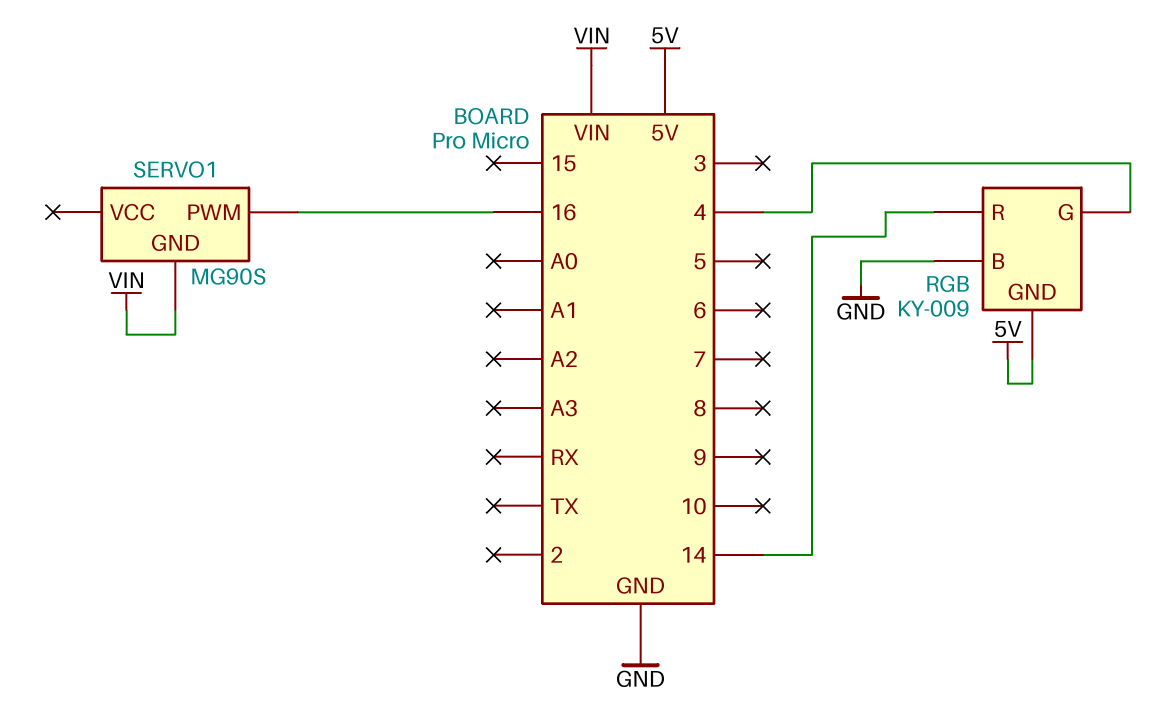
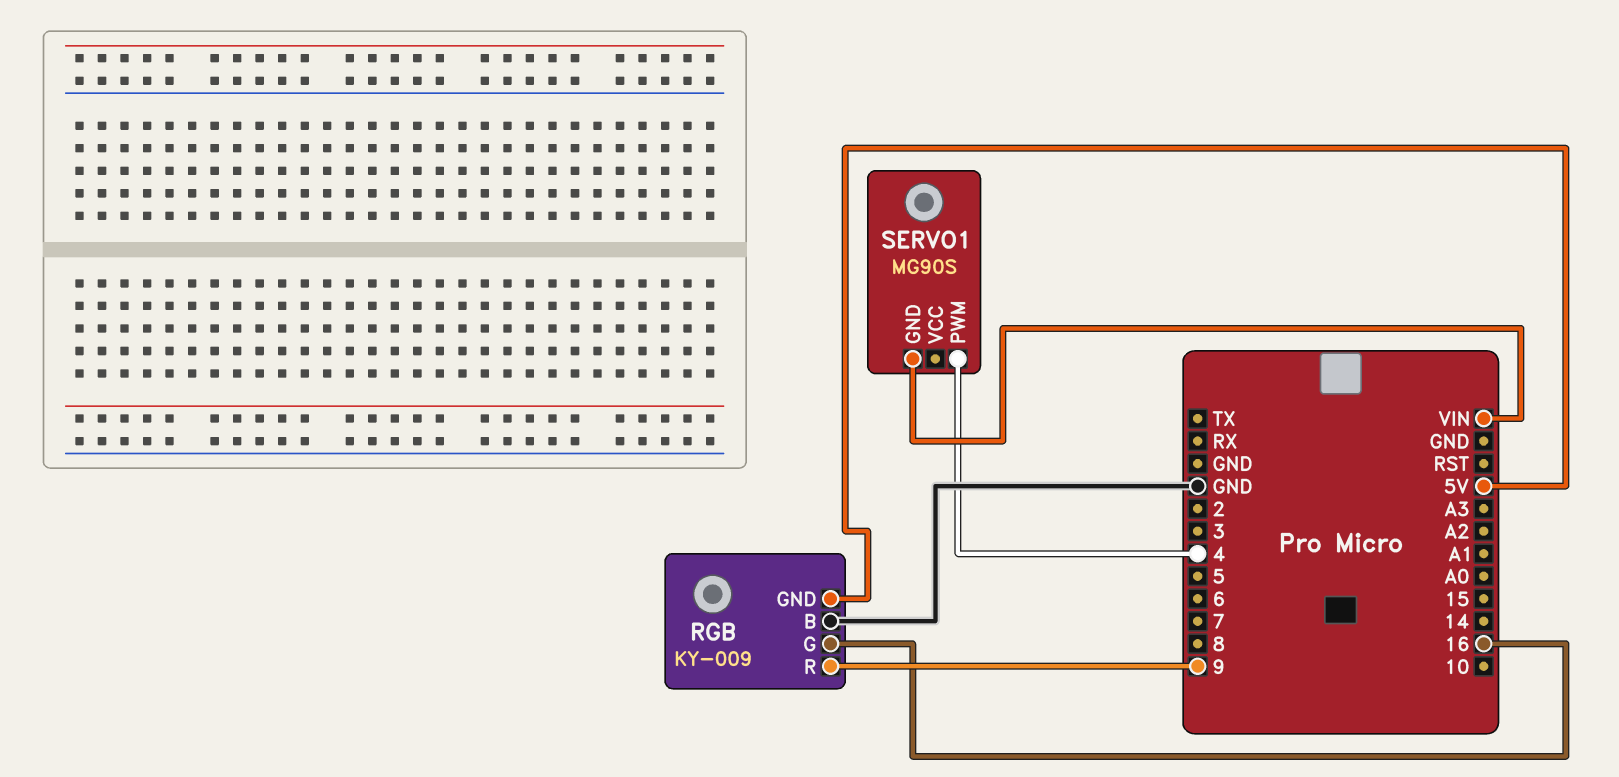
RGB pin G: 4 -> 16
RGB pin R: 14 -> 9
SERVO1 pin PWM: 16 -> 4

